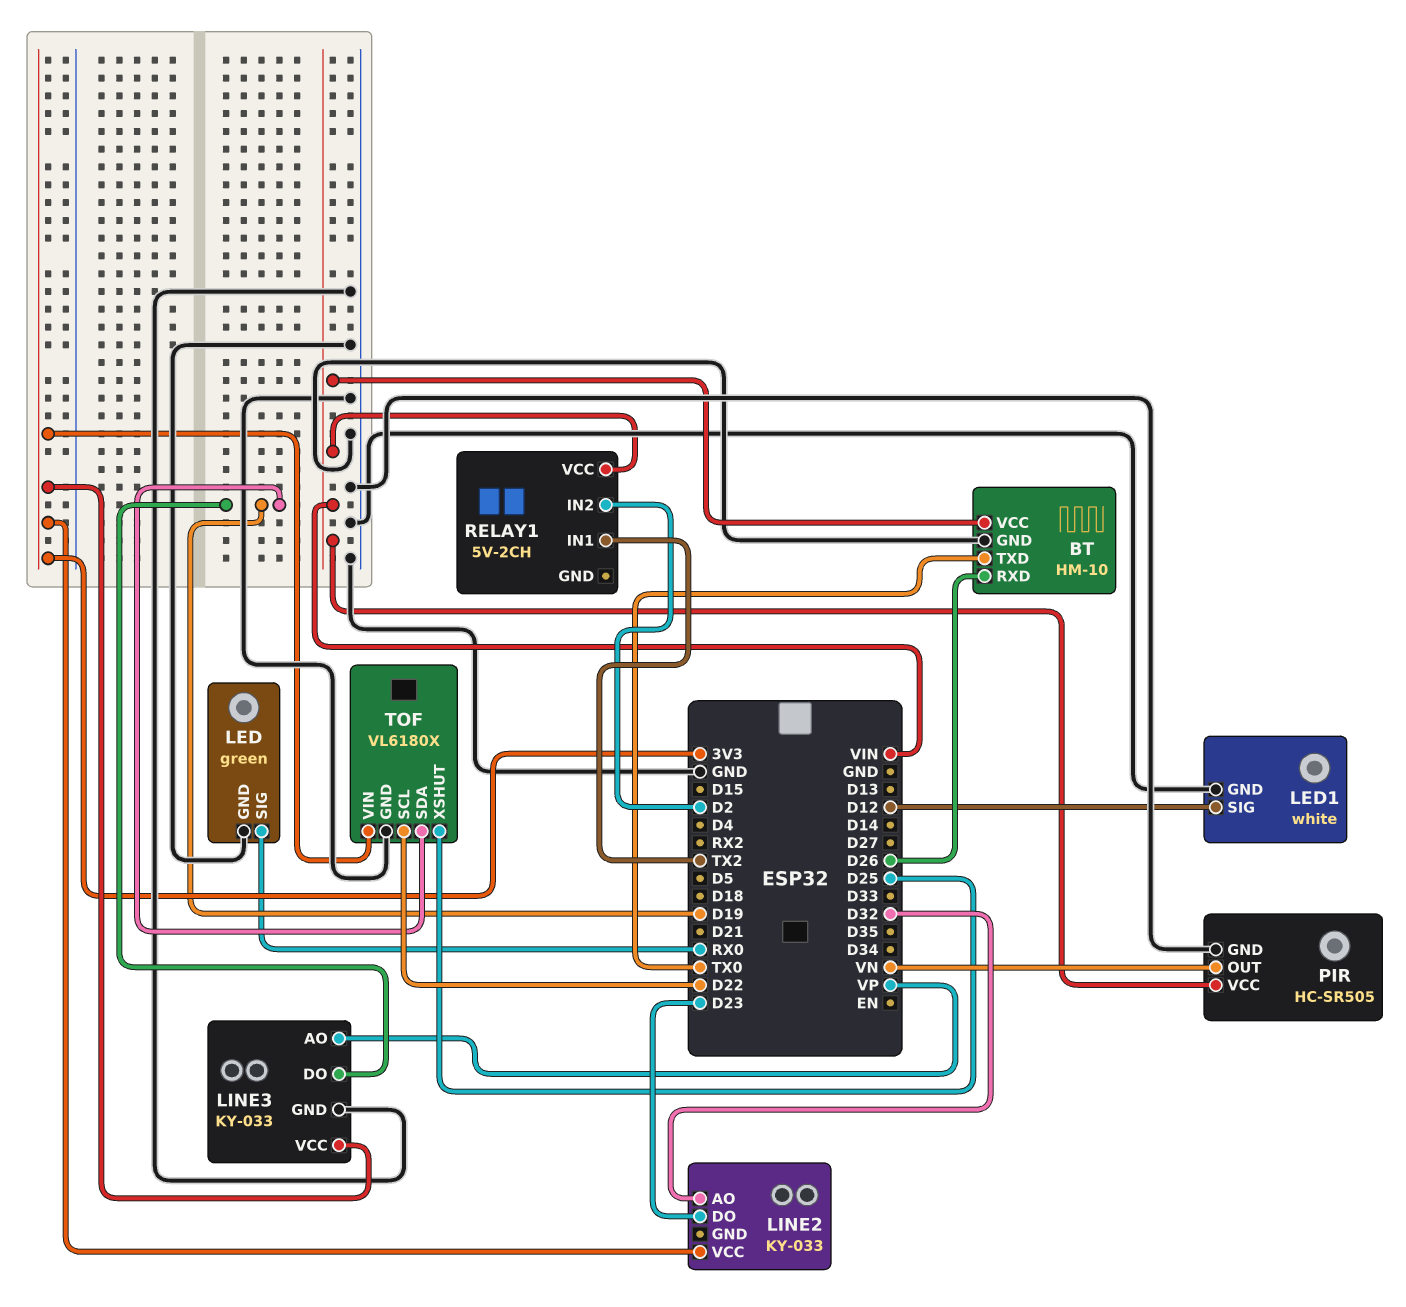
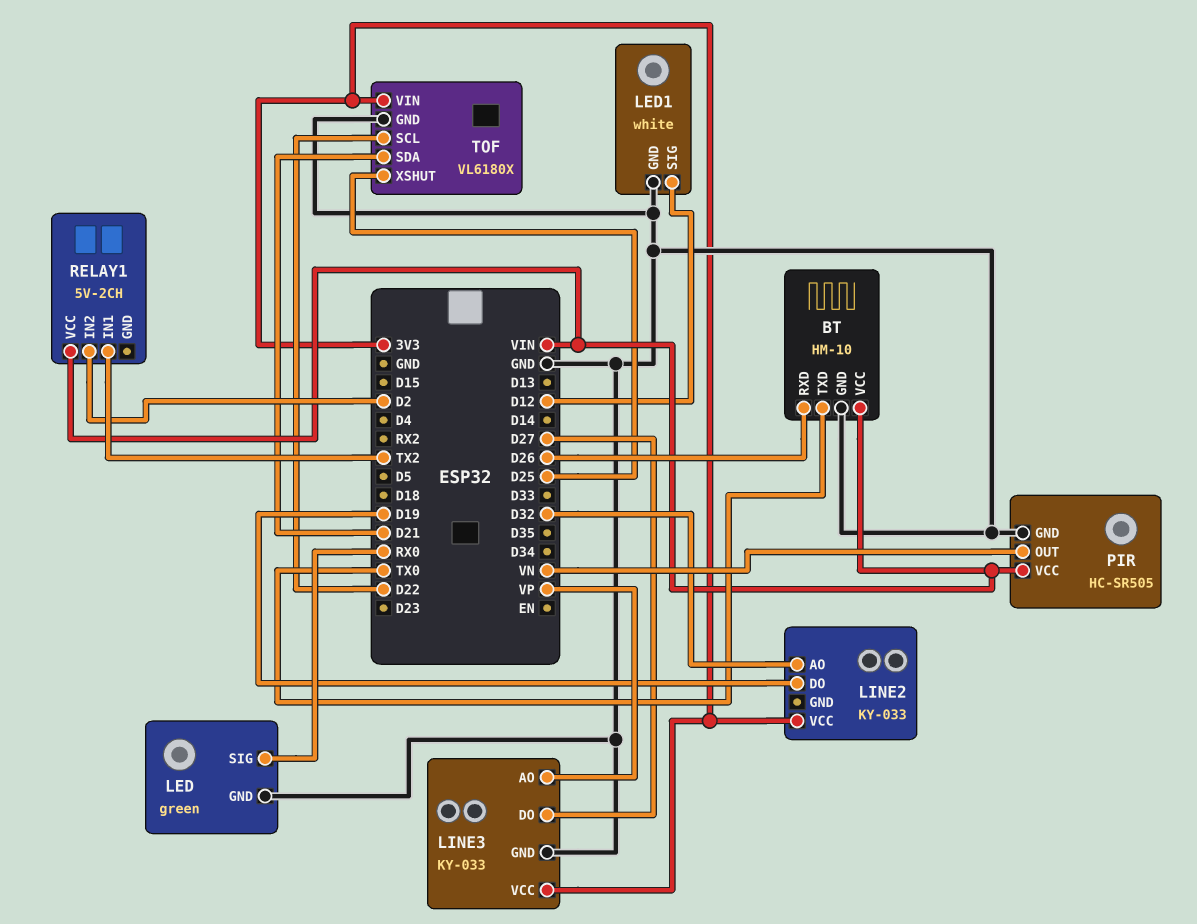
LINE2 pin DO: D23 -> D19
LINE3 pin DO: D19 -> D27
TOF pin SDA: D19 -> D21

